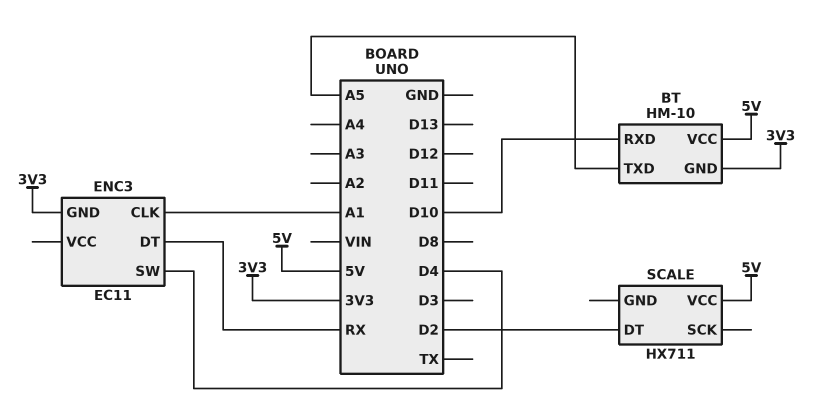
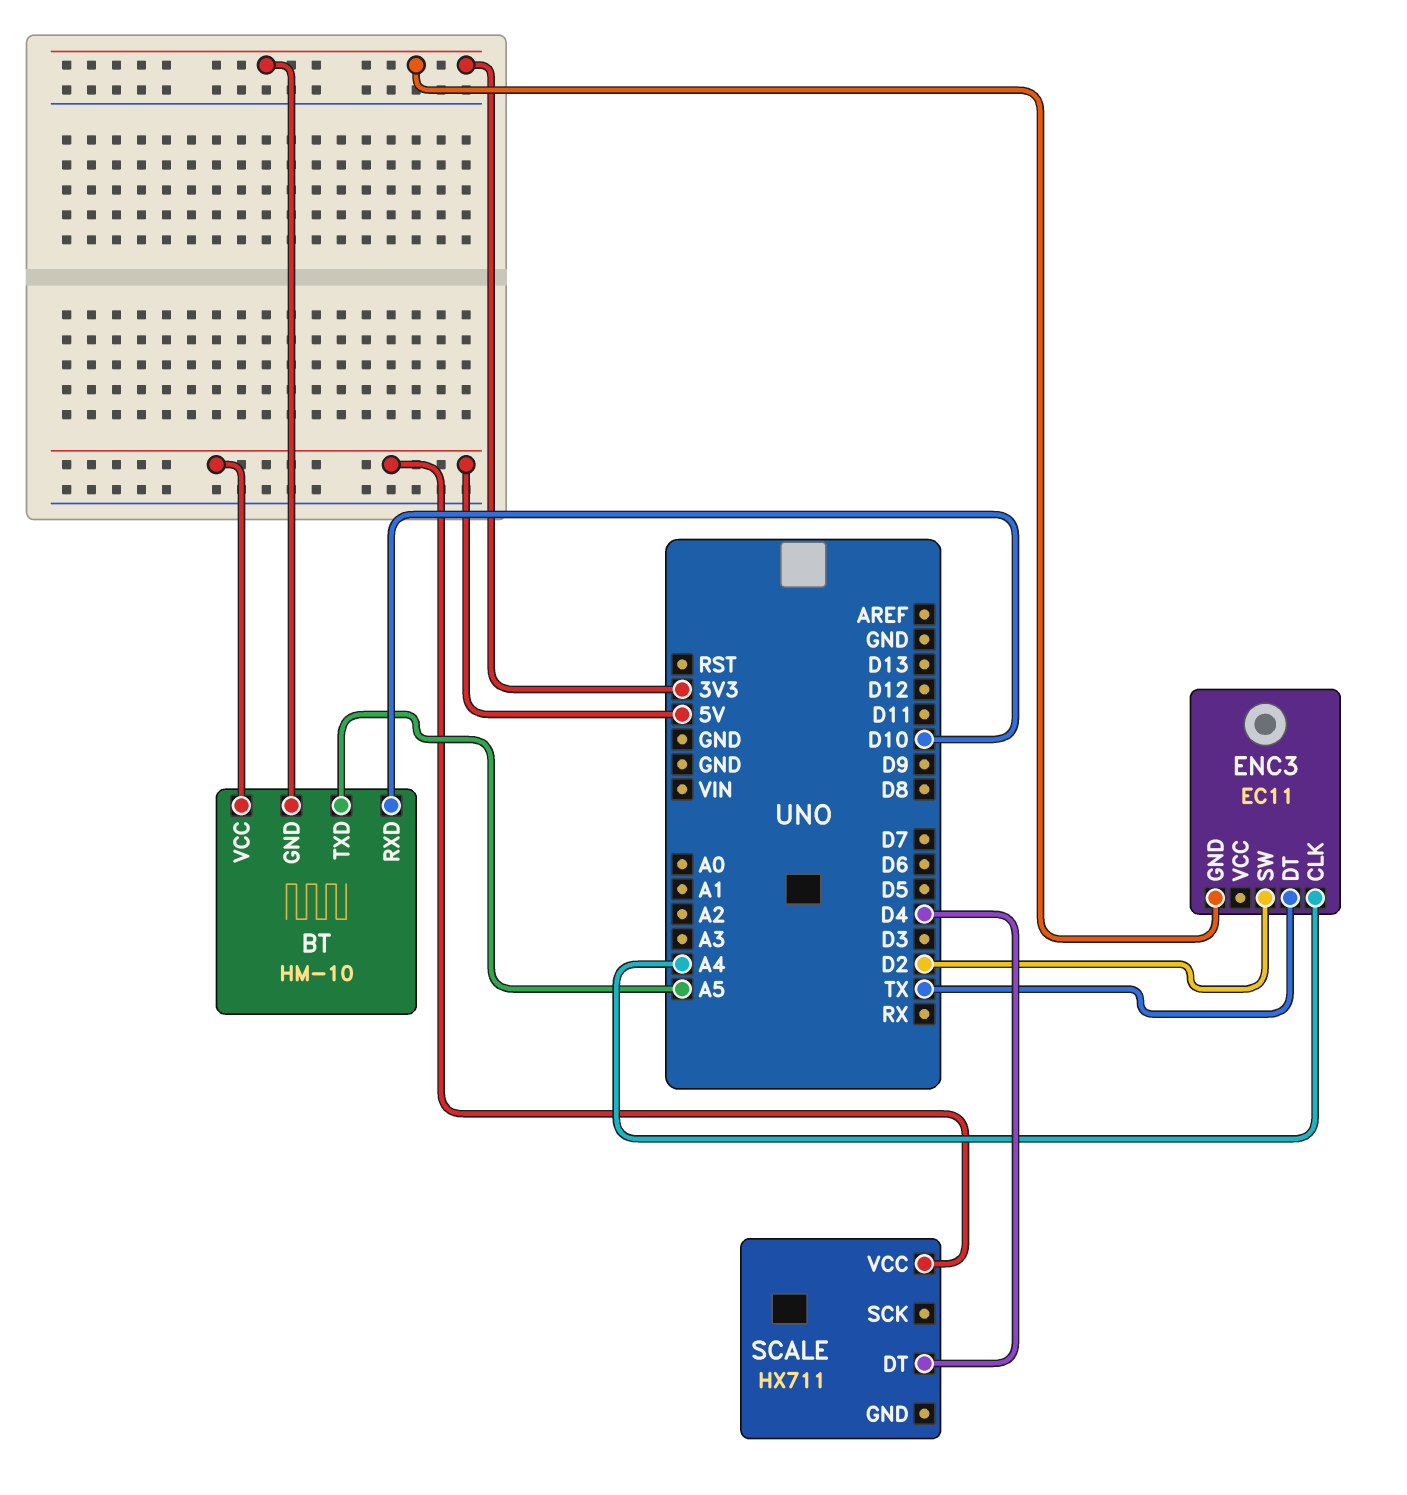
ENC3 pin CLK: A1 -> A4
ENC3 pin DT: RX -> TX
ENC3 pin SW: D4 -> D2
SCALE pin DT: D2 -> D4

